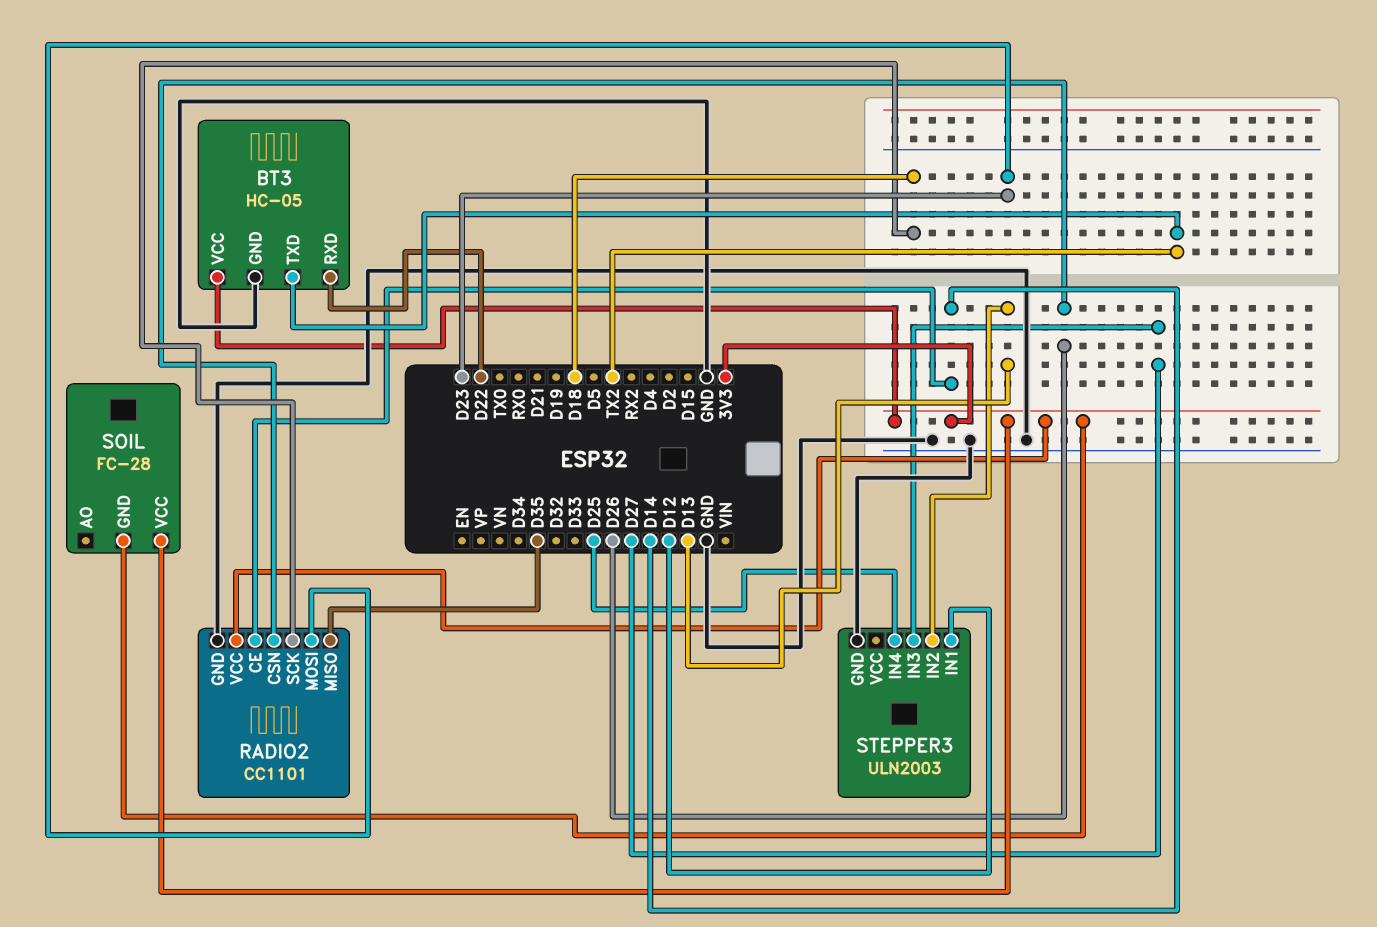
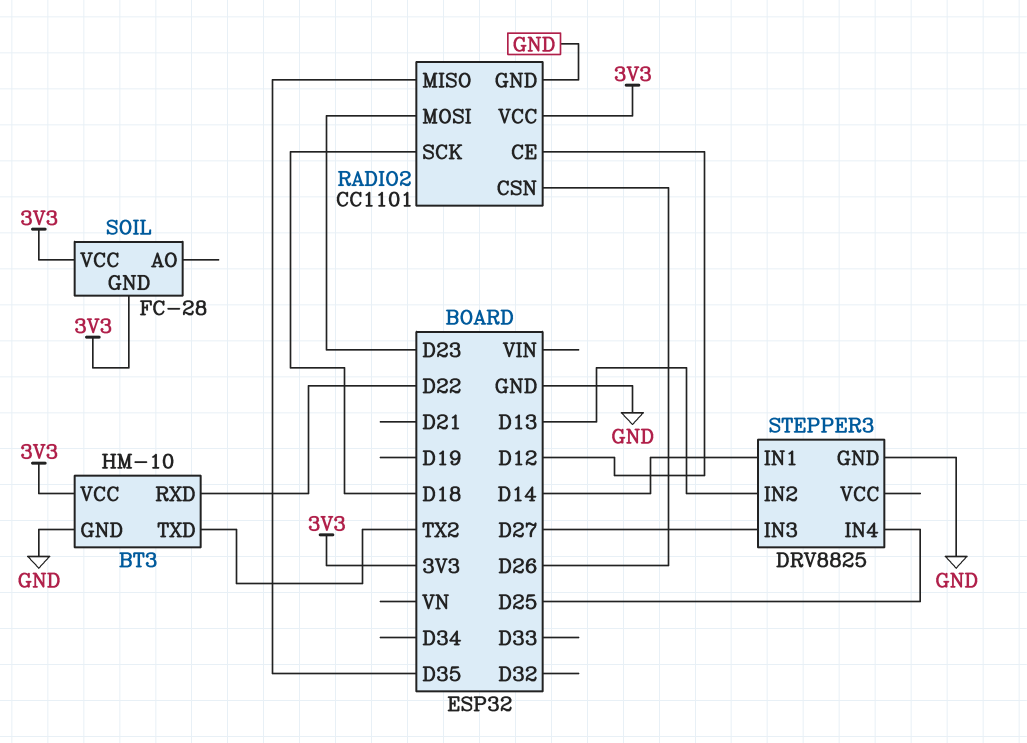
BT3: HC-05 -> HM-10
RADIO2 pin CE: D14 -> D12
STEPPER3: ULN2003 -> DRV8825
STEPPER3 pin IN1: D12 -> D14

